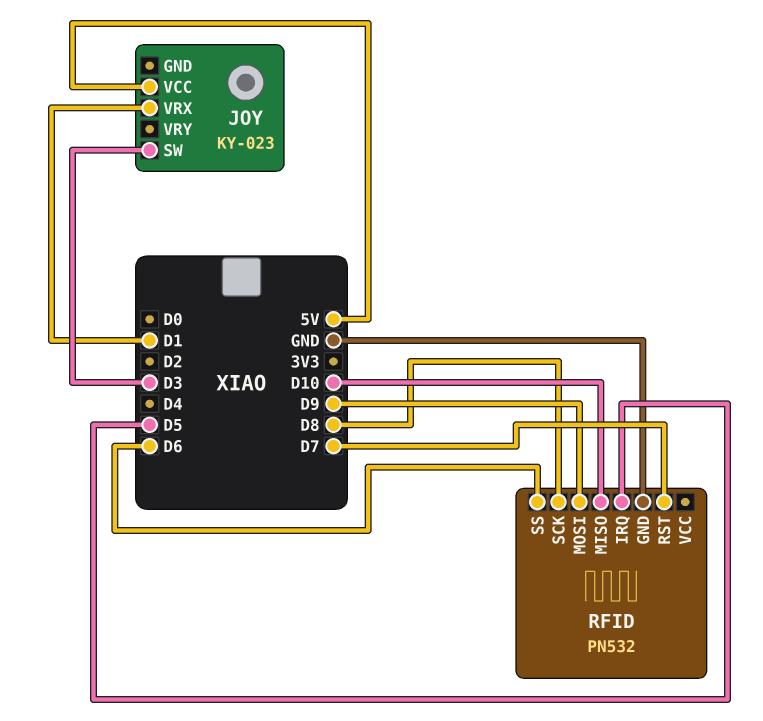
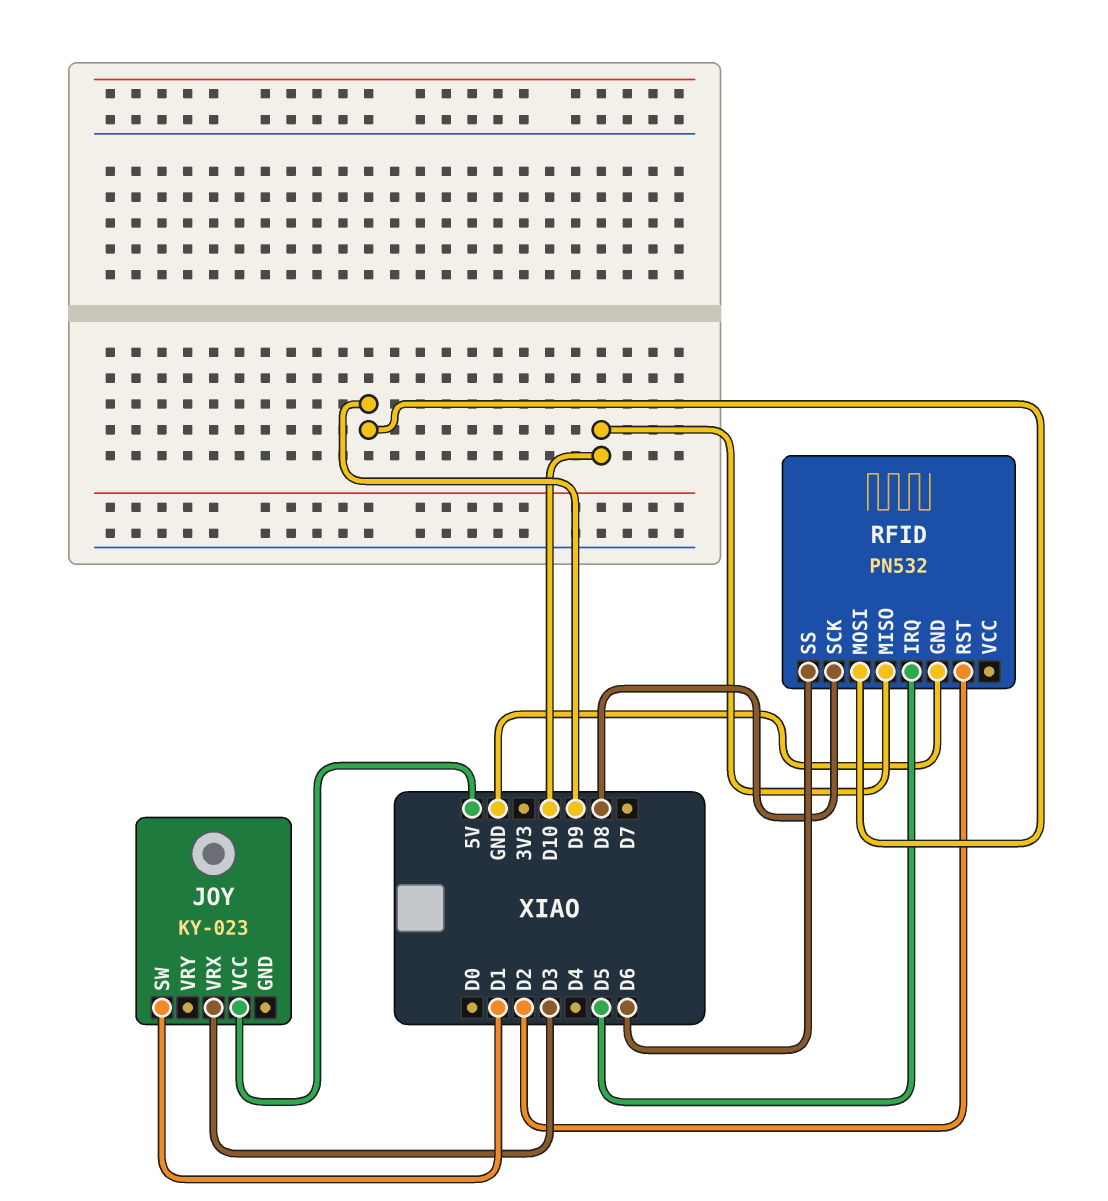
JOY pin SW: D3 -> D1
JOY pin VRX: D1 -> D3
RFID pin RST: D7 -> D2

